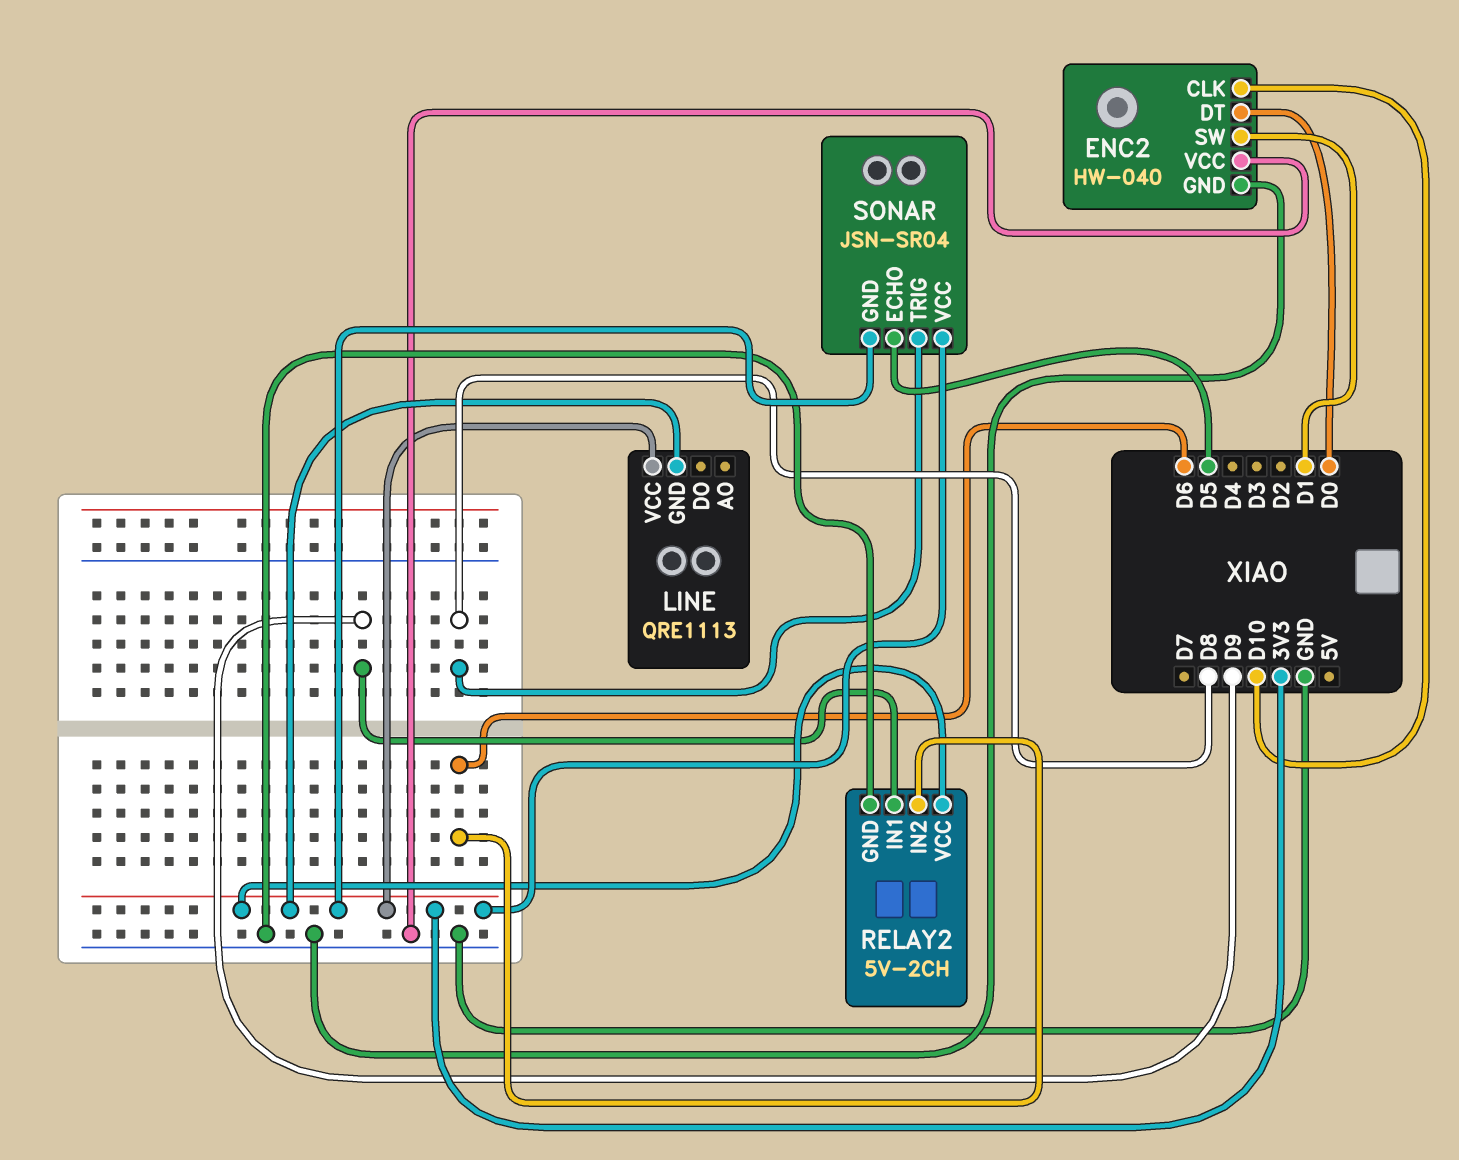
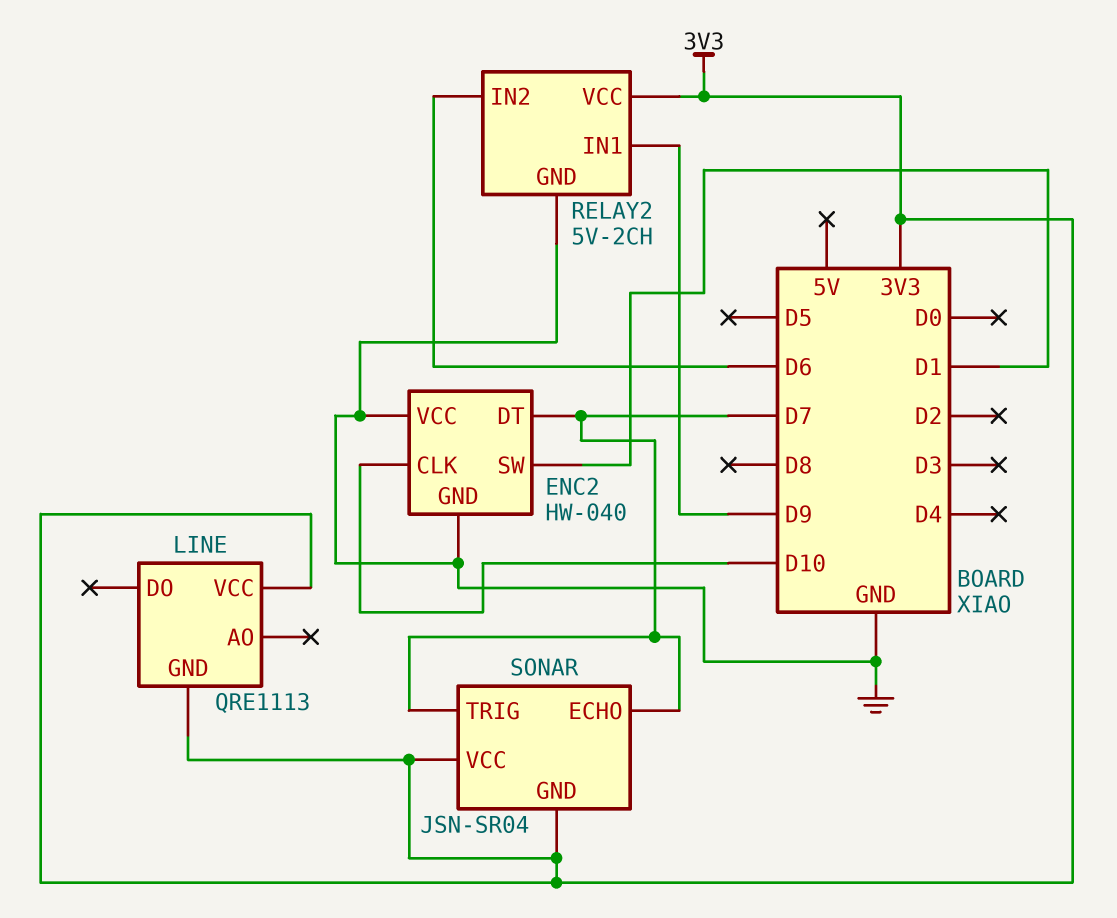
ENC2 pin DT: D0 -> D7
SONAR pin ECHO: D5 -> D7
SONAR pin TRIG: D8 -> D7

